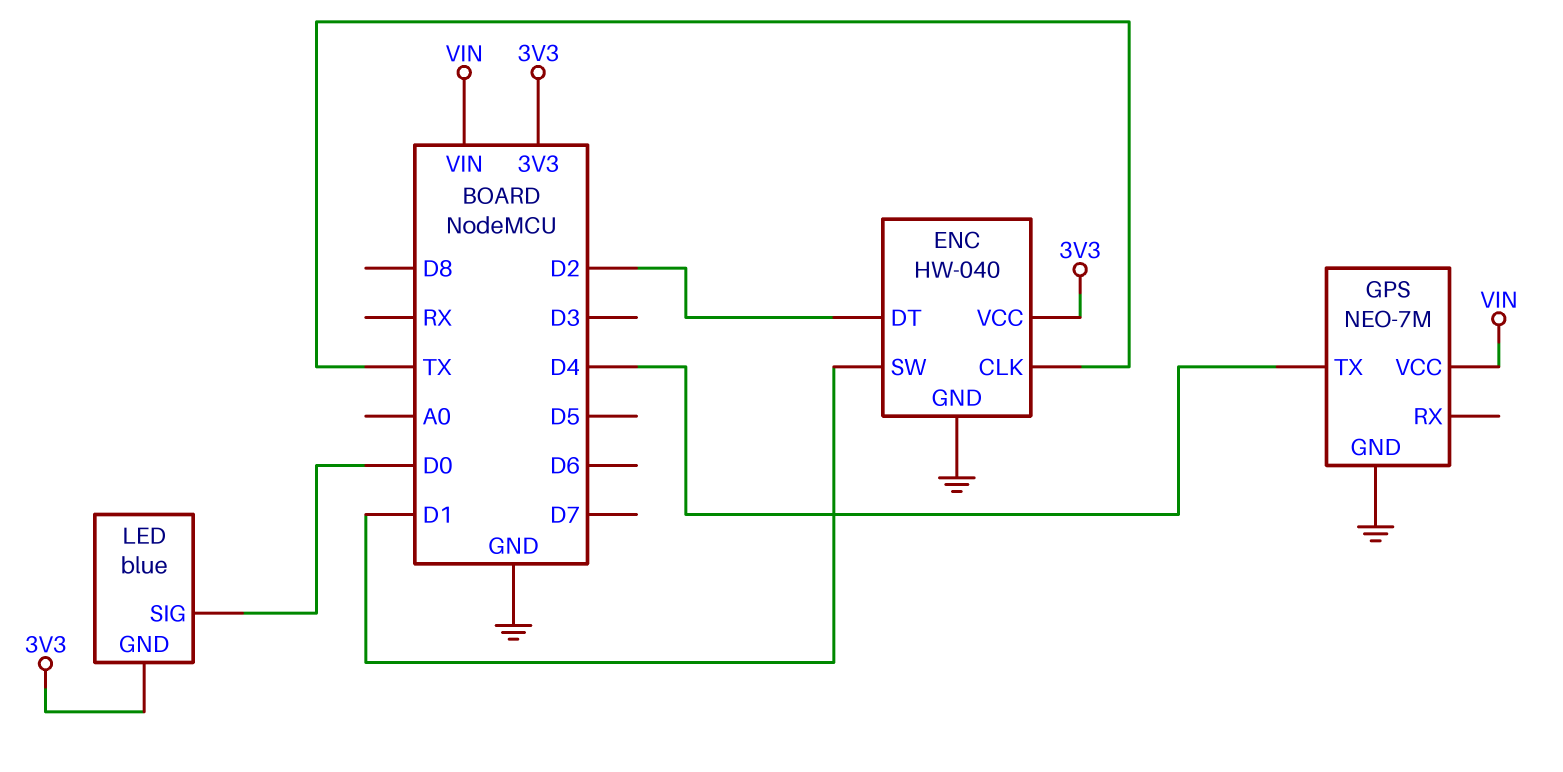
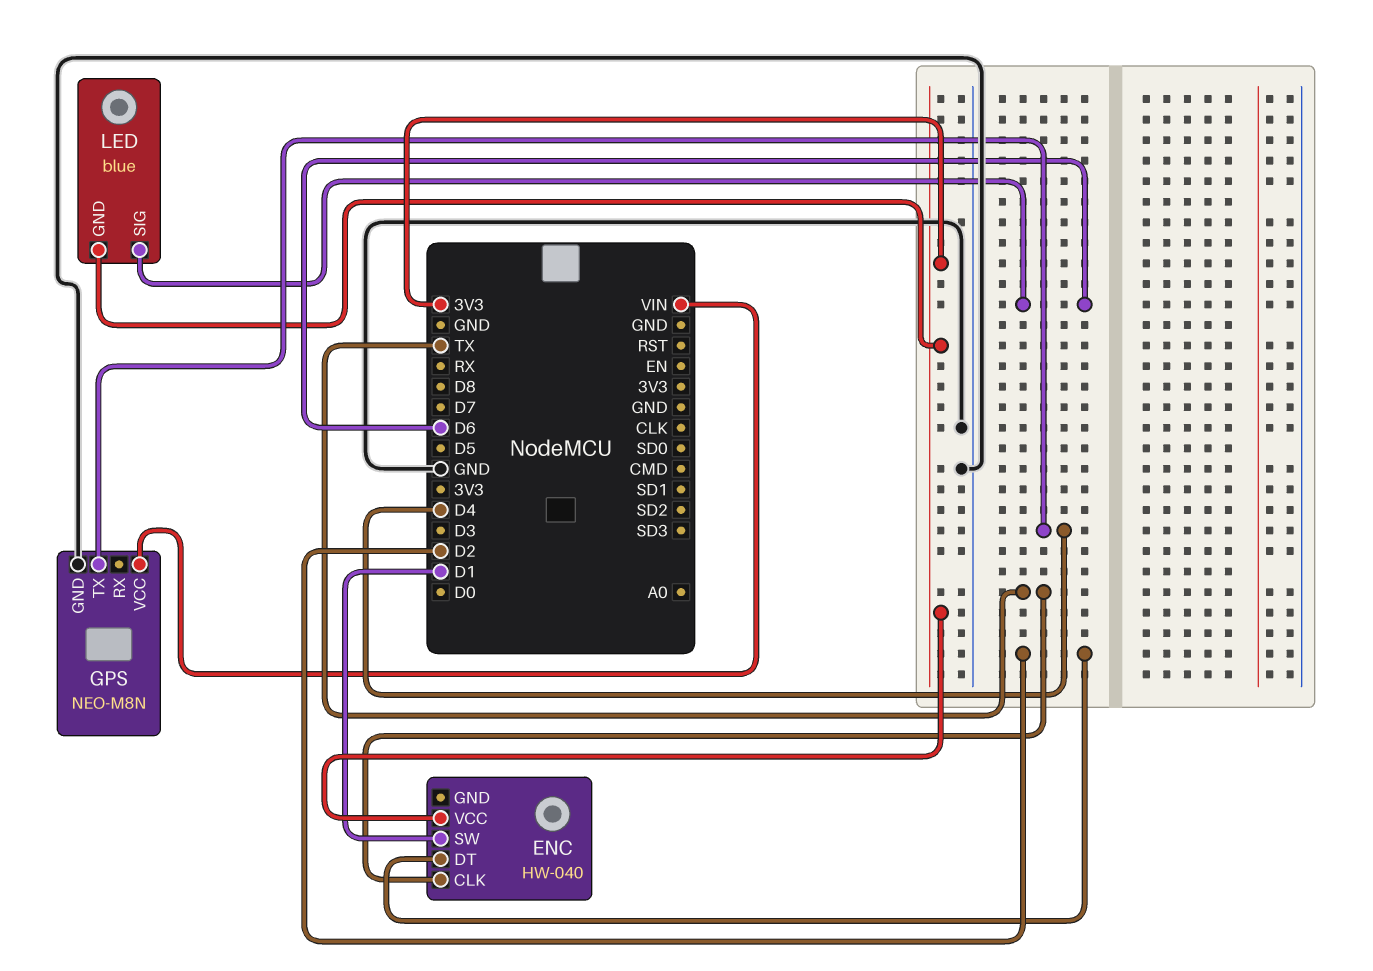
ENC pin GND: GND -> none
GPS: NEO-7M -> NEO-M8N
LED pin SIG: D0 -> D6

